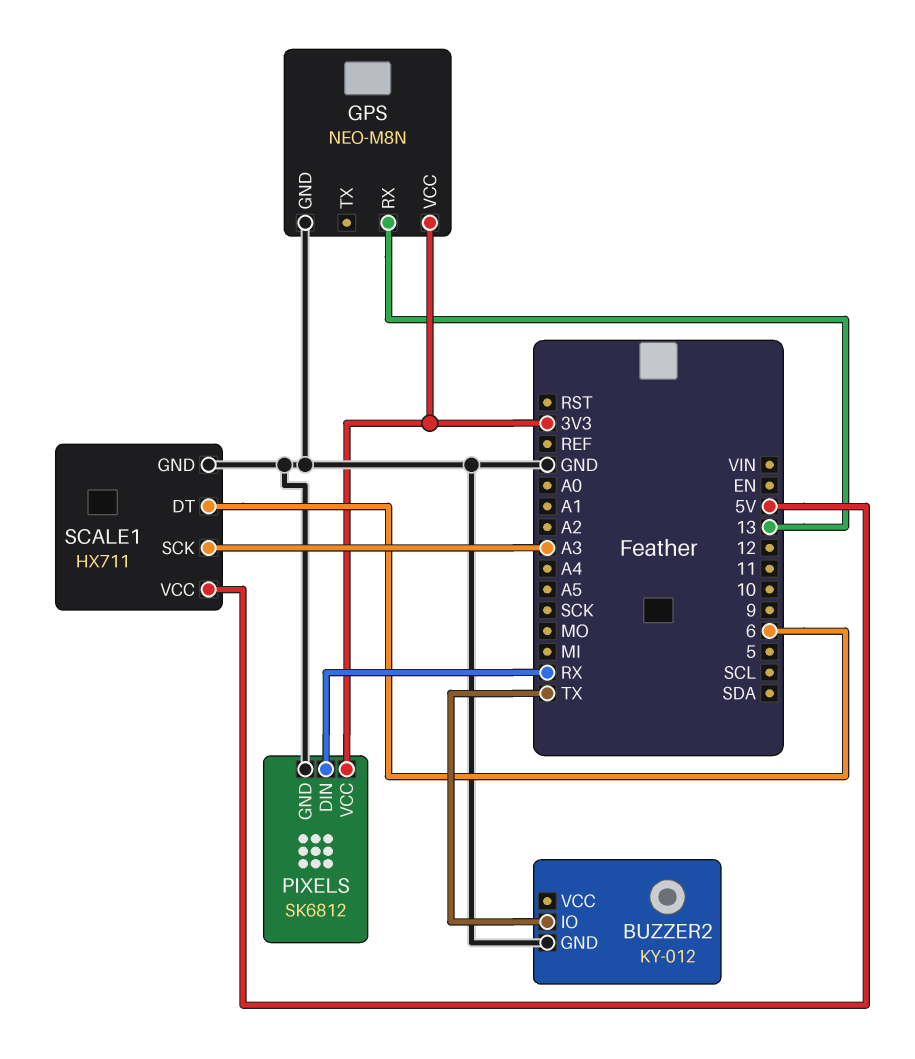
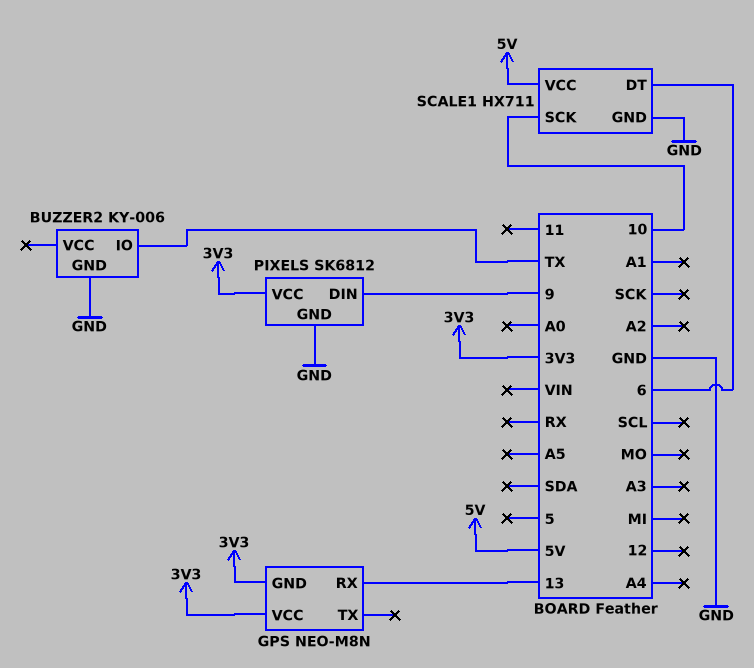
BUZZER2: KY-012 -> KY-006
GPS pin GND: GND -> 3V3
PIXELS pin DIN: RX -> 9
SCALE1 pin SCK: A3 -> 10

